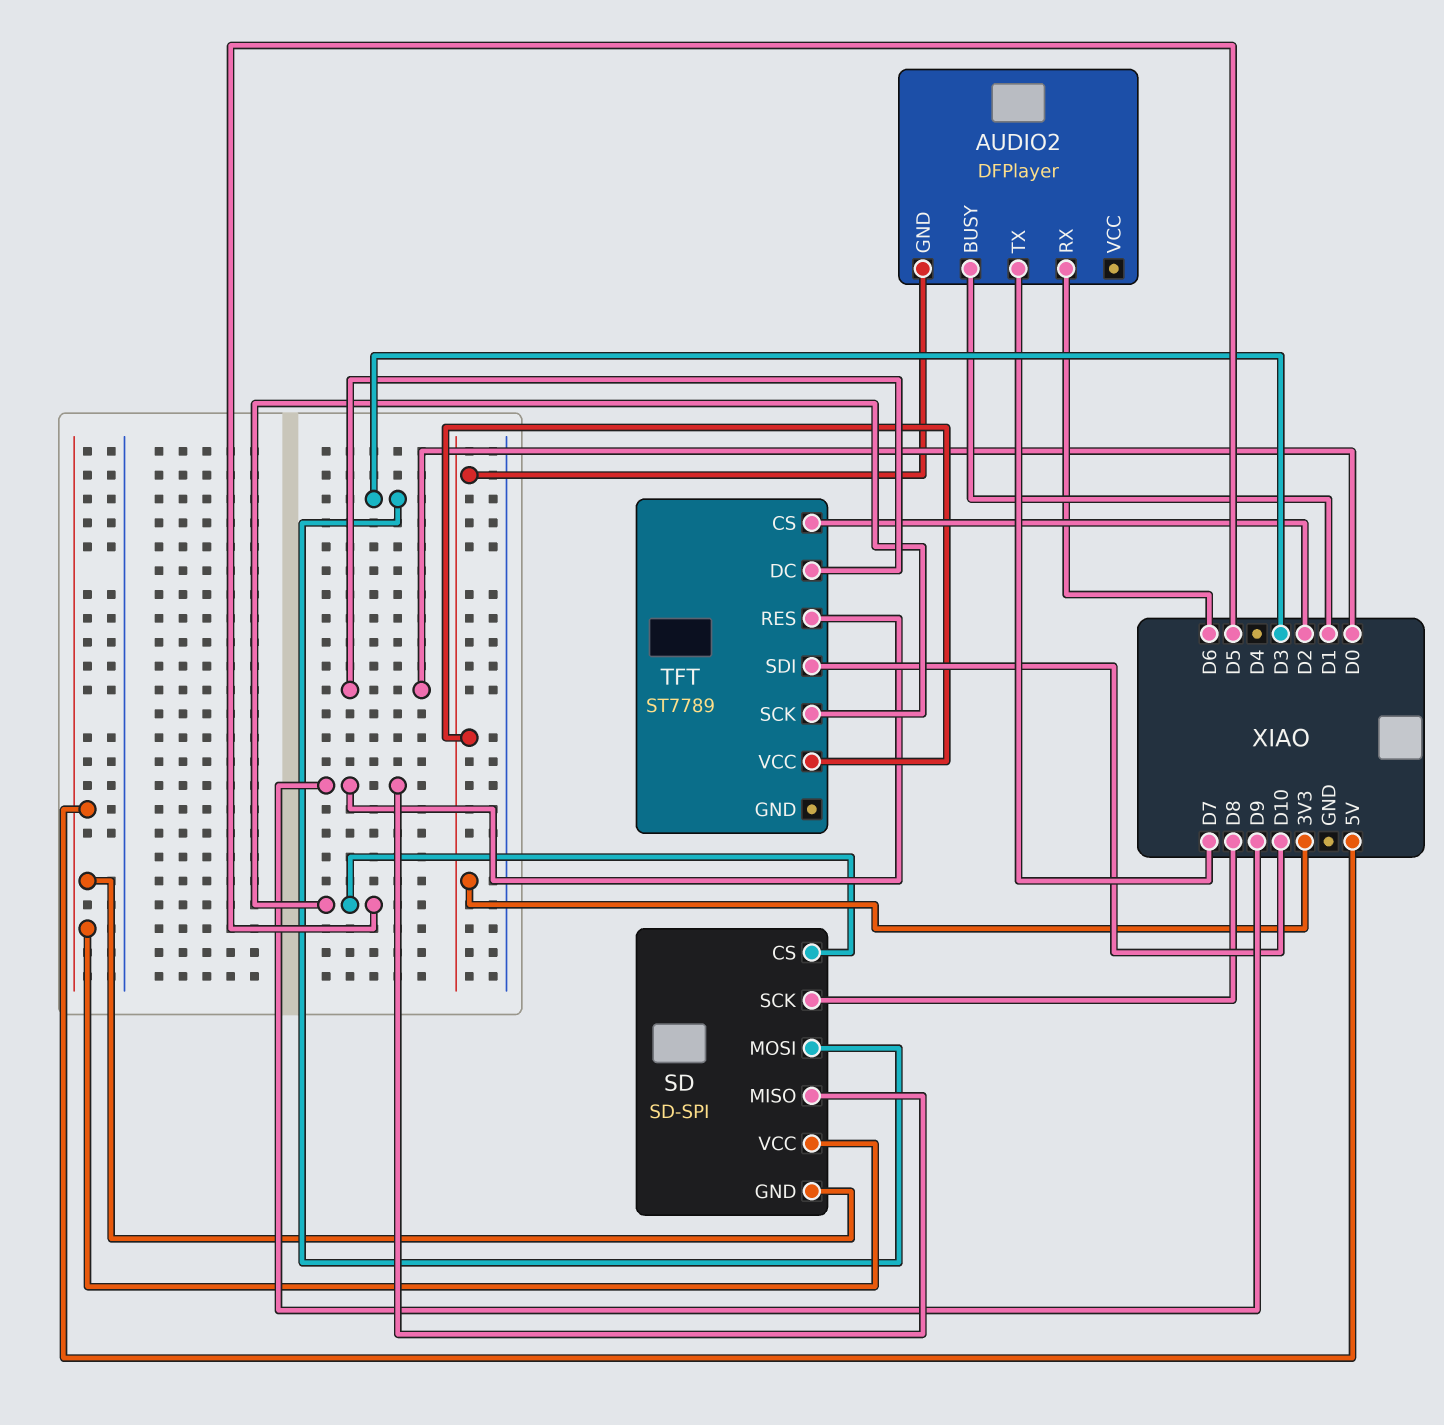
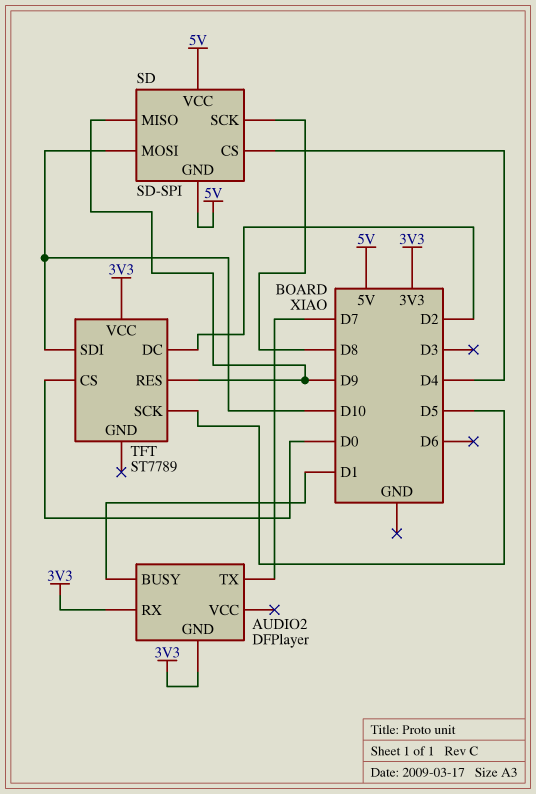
AUDIO2 pin RX: D6 -> 3V3
SD pin CS: D5 -> D4
SD pin MOSI: D3 -> D10
TFT pin CS: D2 -> D0
TFT pin DC: D0 -> D2

